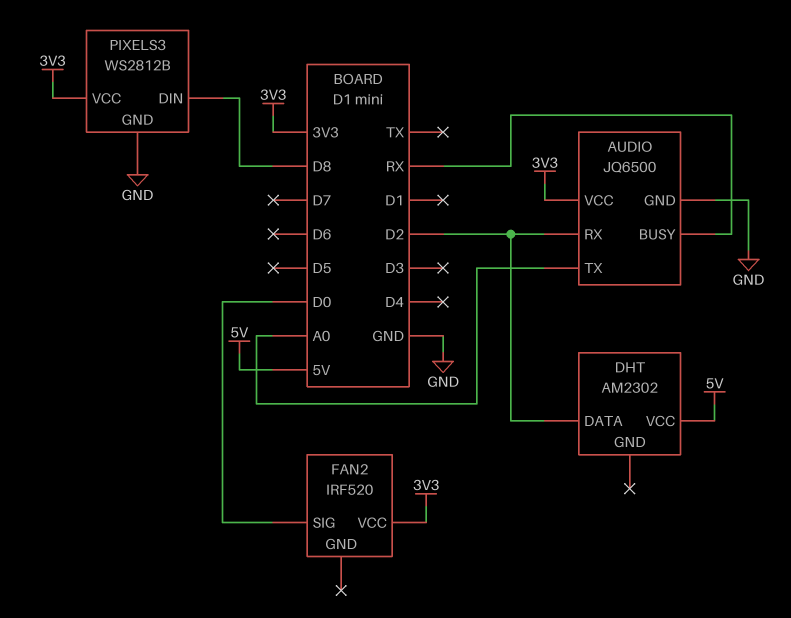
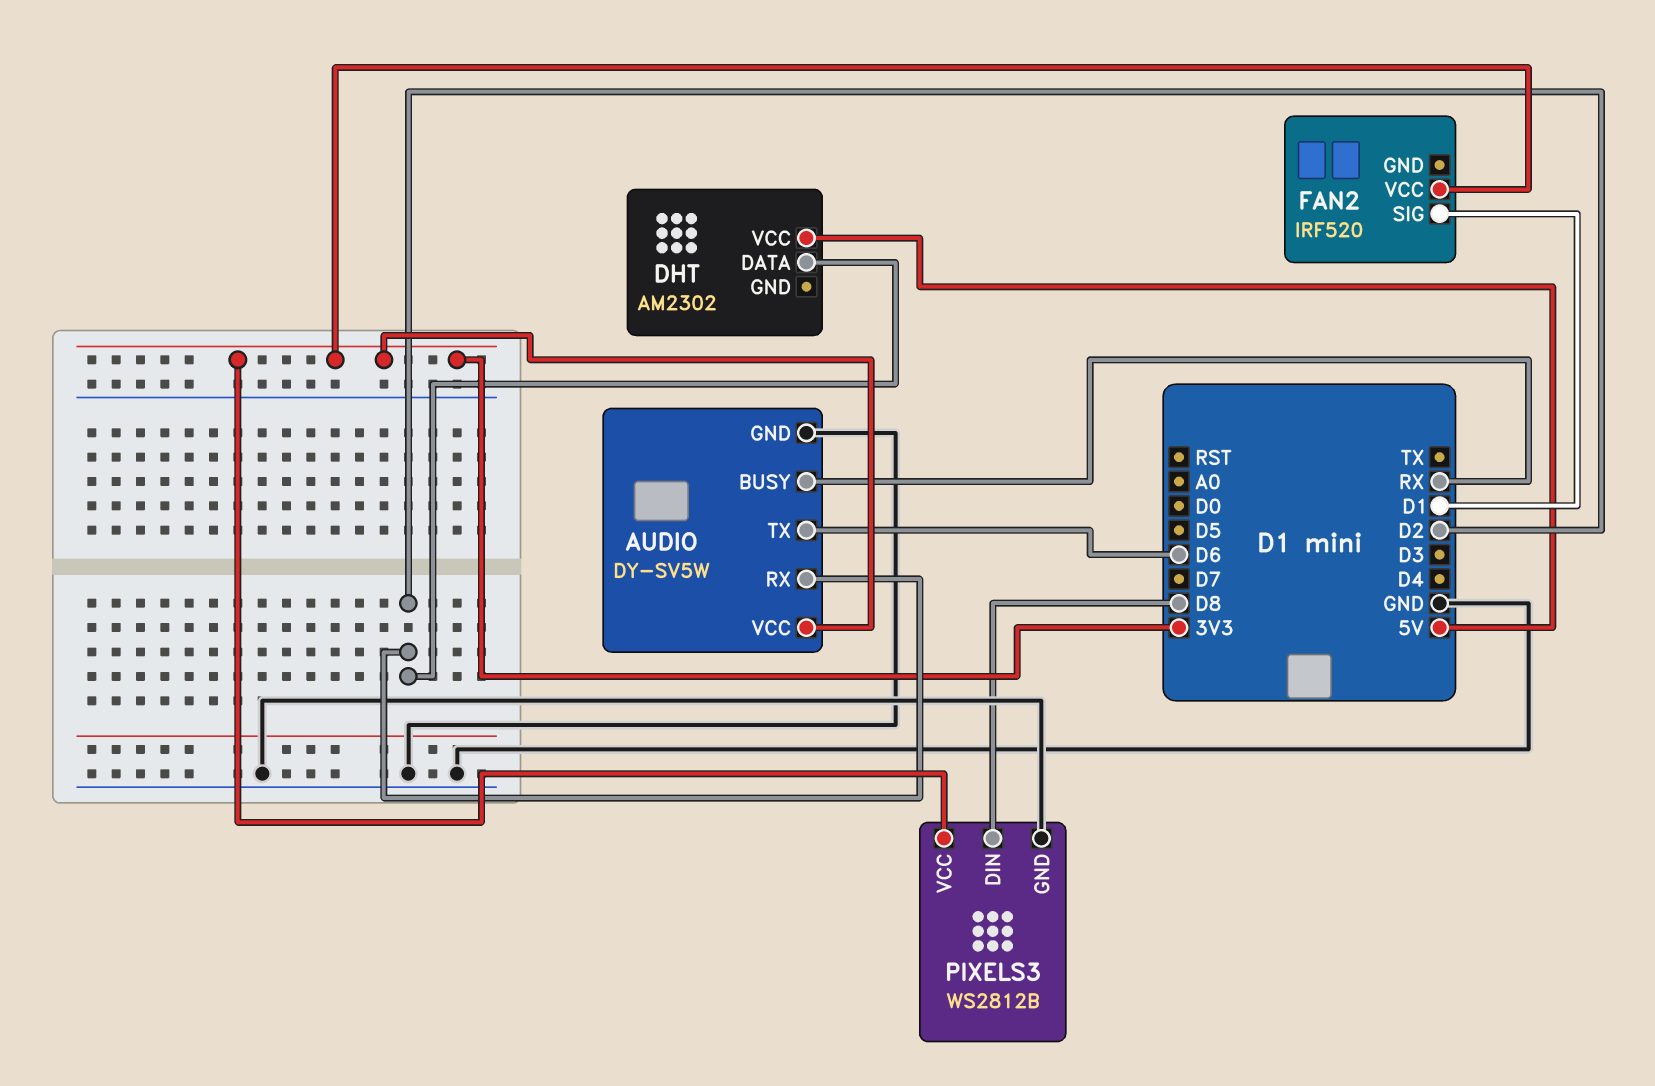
AUDIO: JQ6500 -> DY-SV5W
AUDIO pin TX: A0 -> D6
FAN2 pin SIG: D0 -> D1

